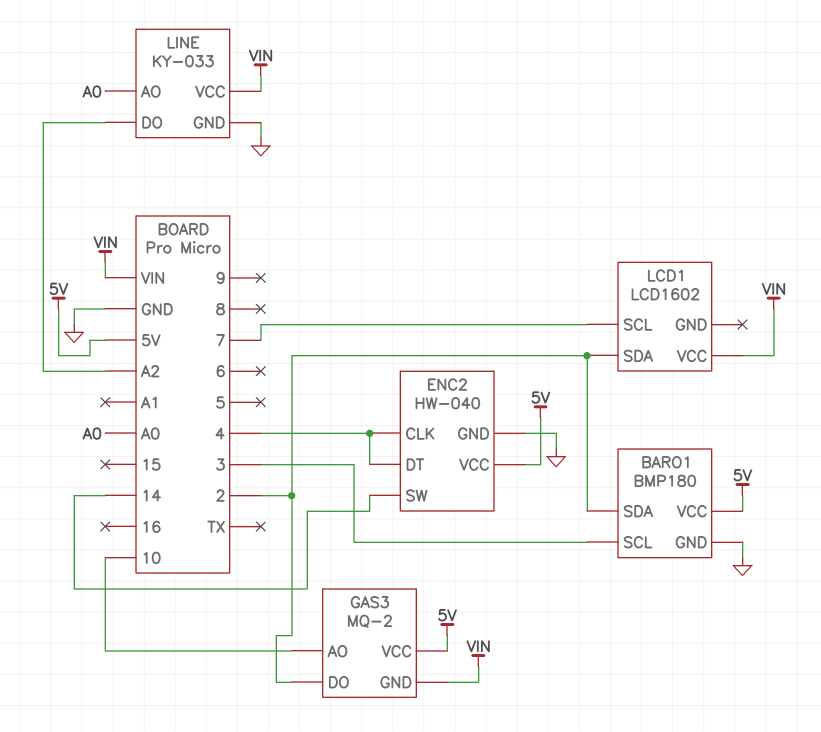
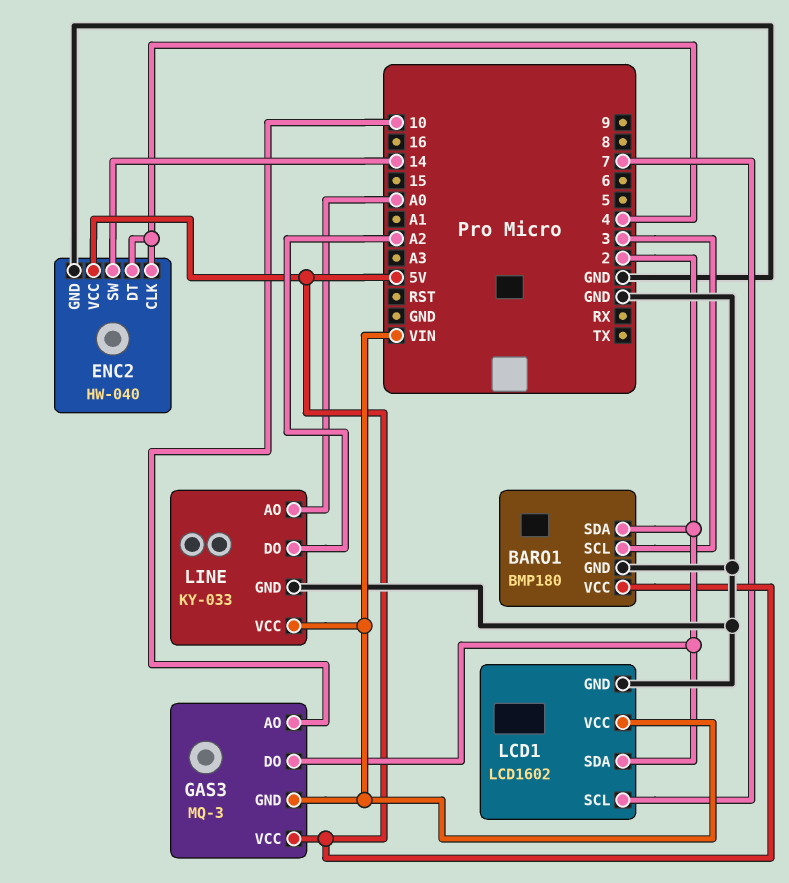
GAS3: MQ-2 -> MQ-3
LCD1 pin GND: none -> GND

